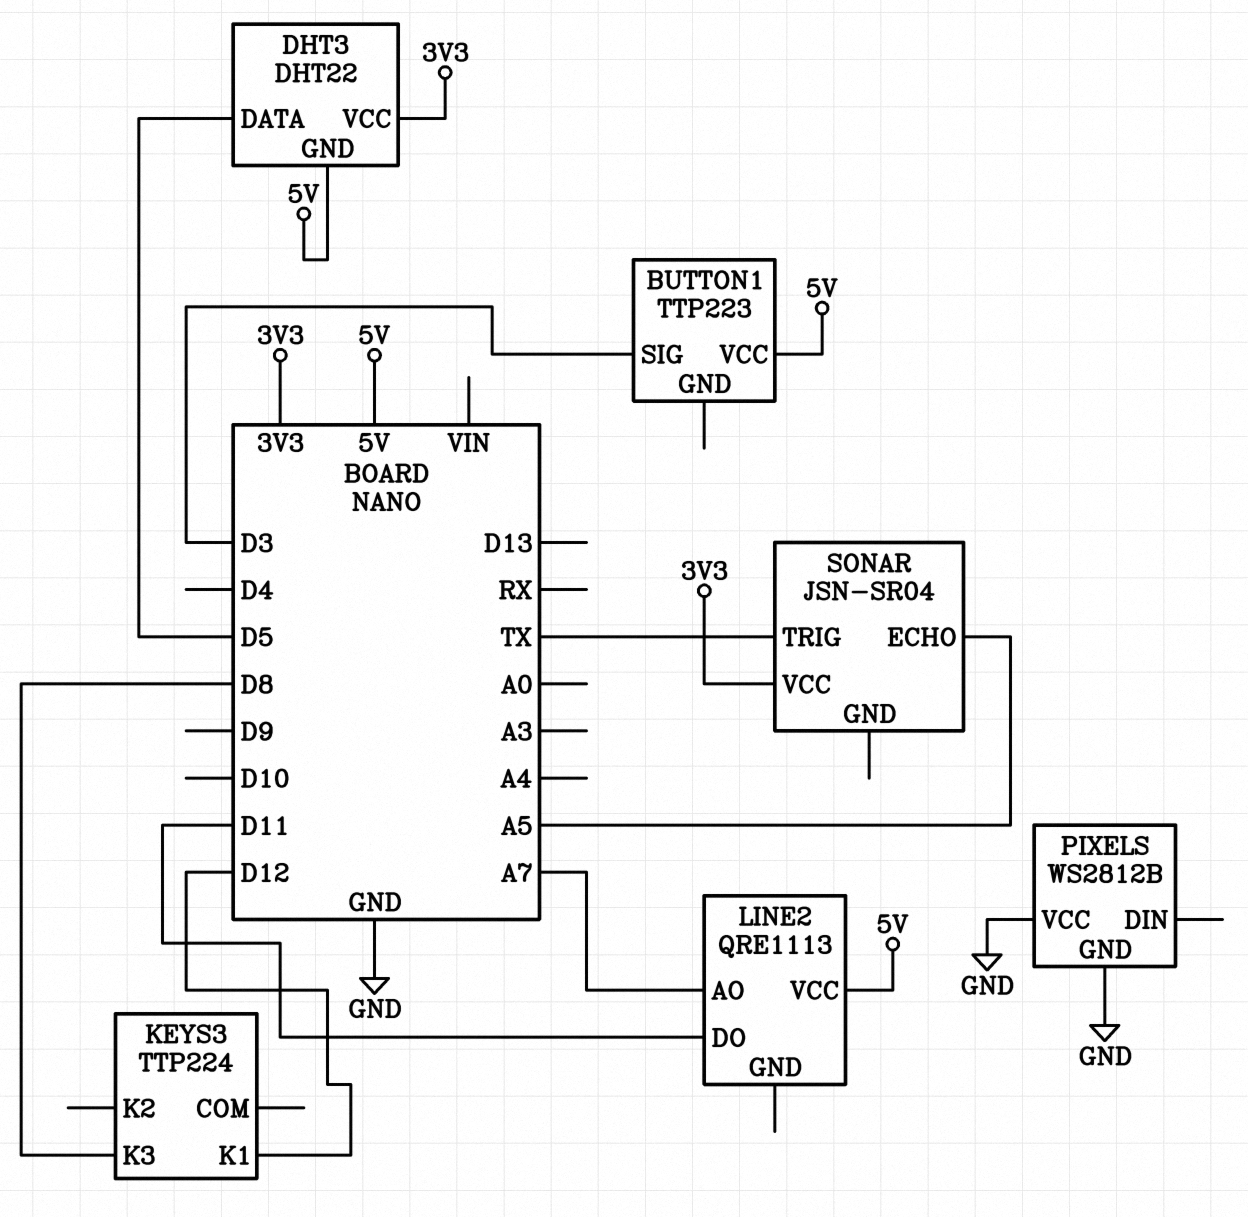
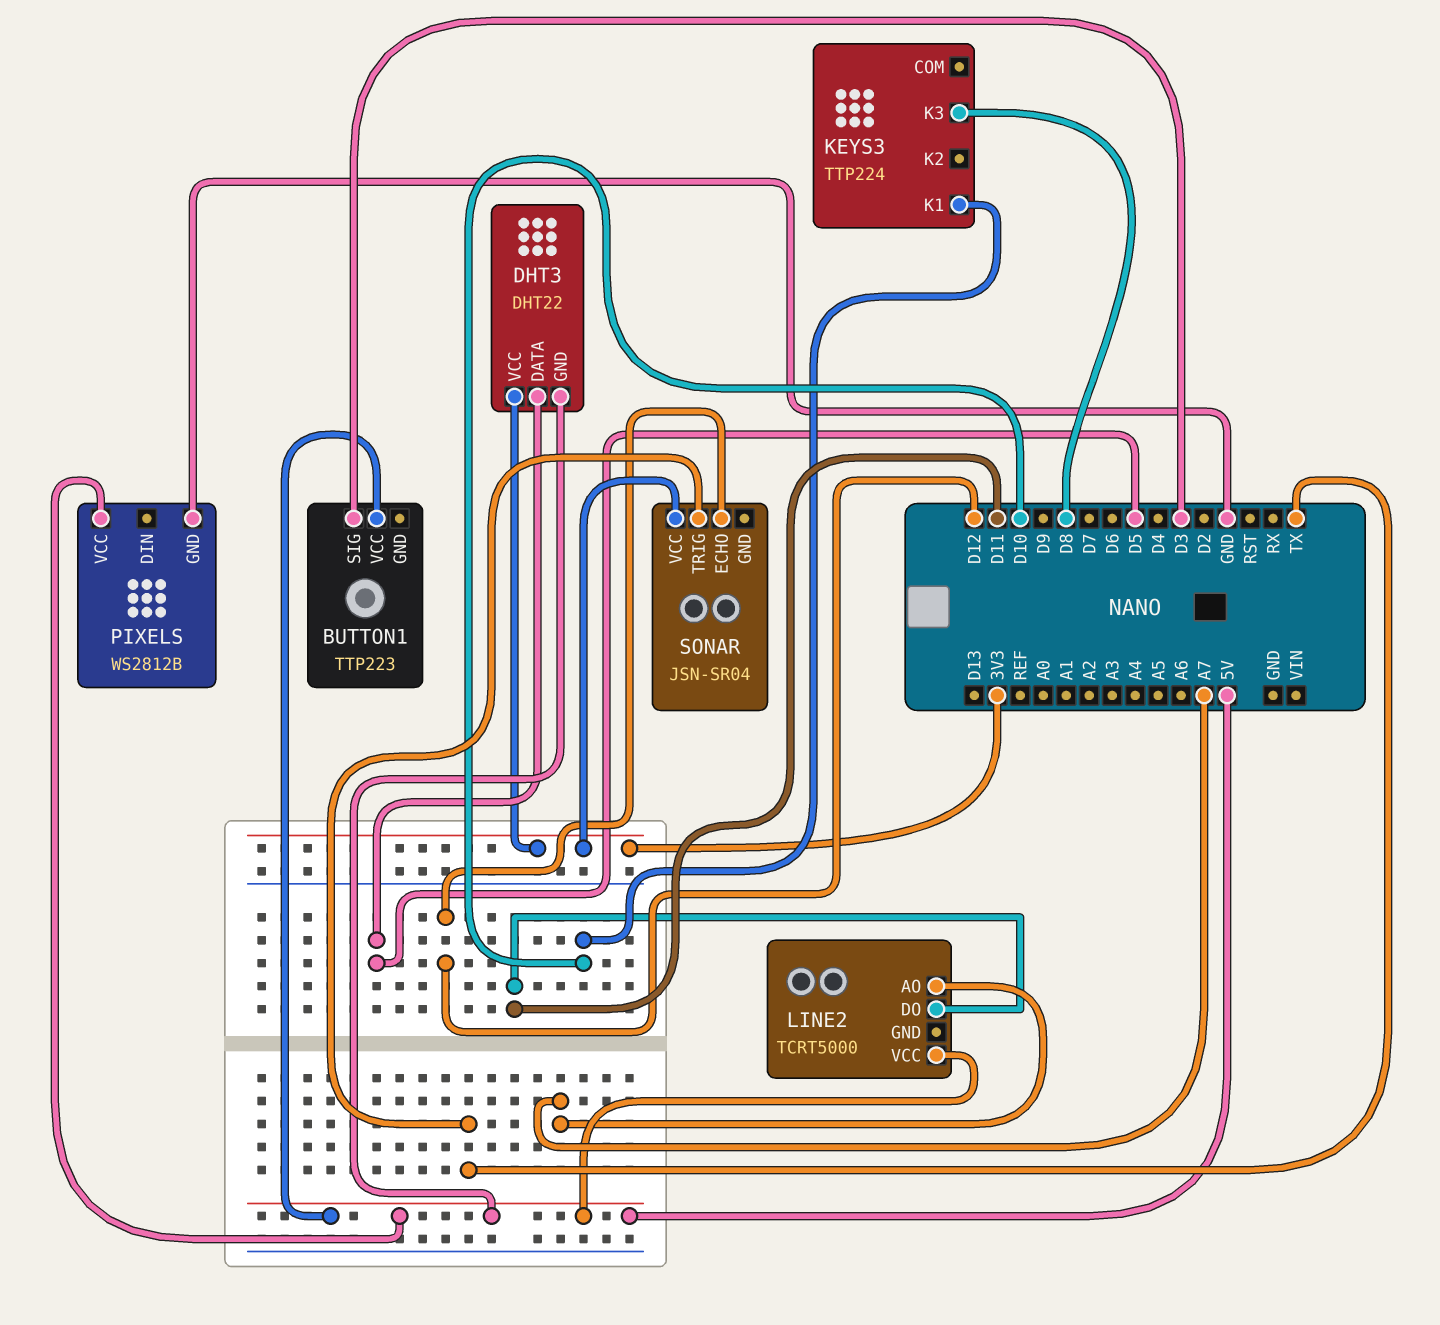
KEYS3 pin K1: D12 -> D10
LINE2: QRE1113 -> TCRT5000
PIXELS pin VCC: GND -> 5V
SONAR pin ECHO: A5 -> D12

